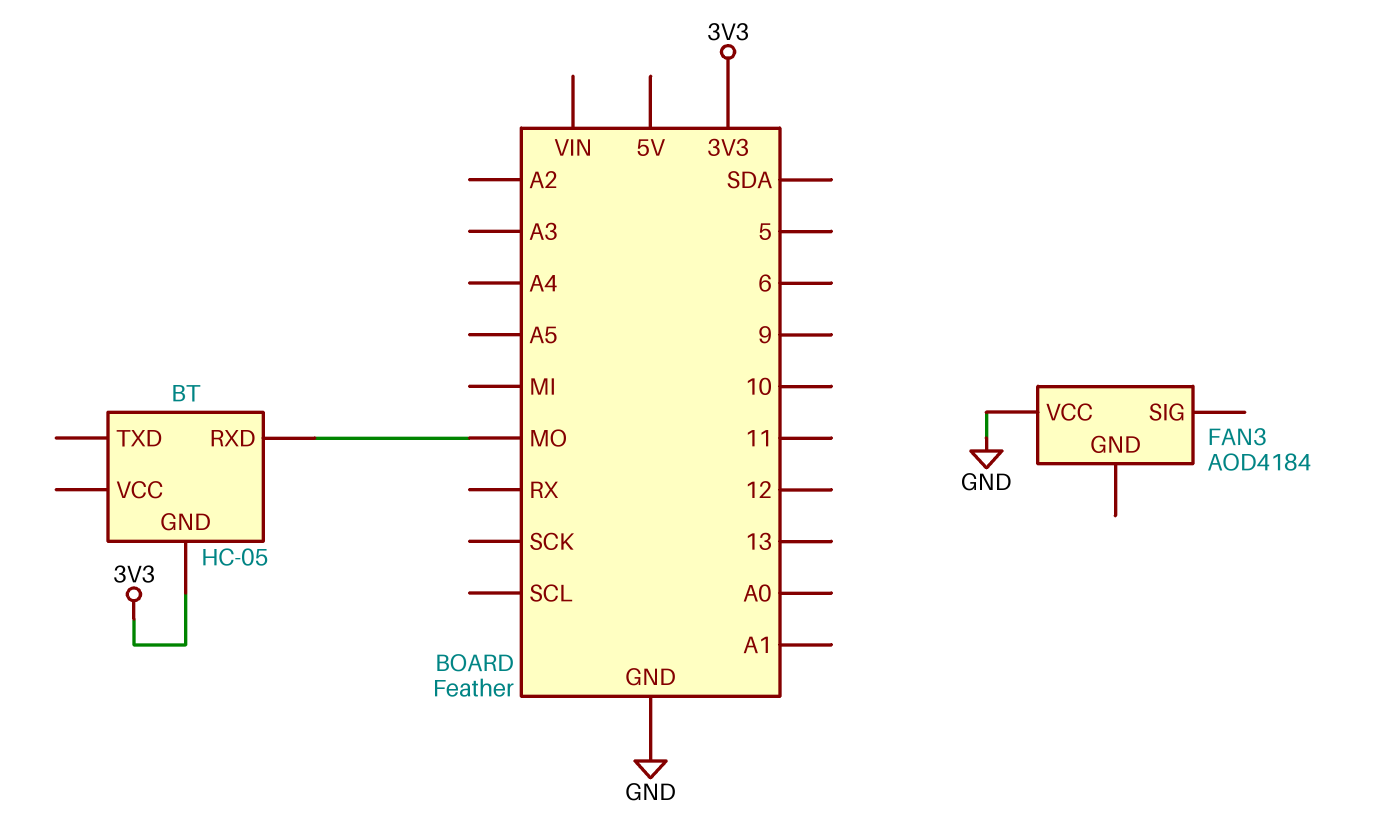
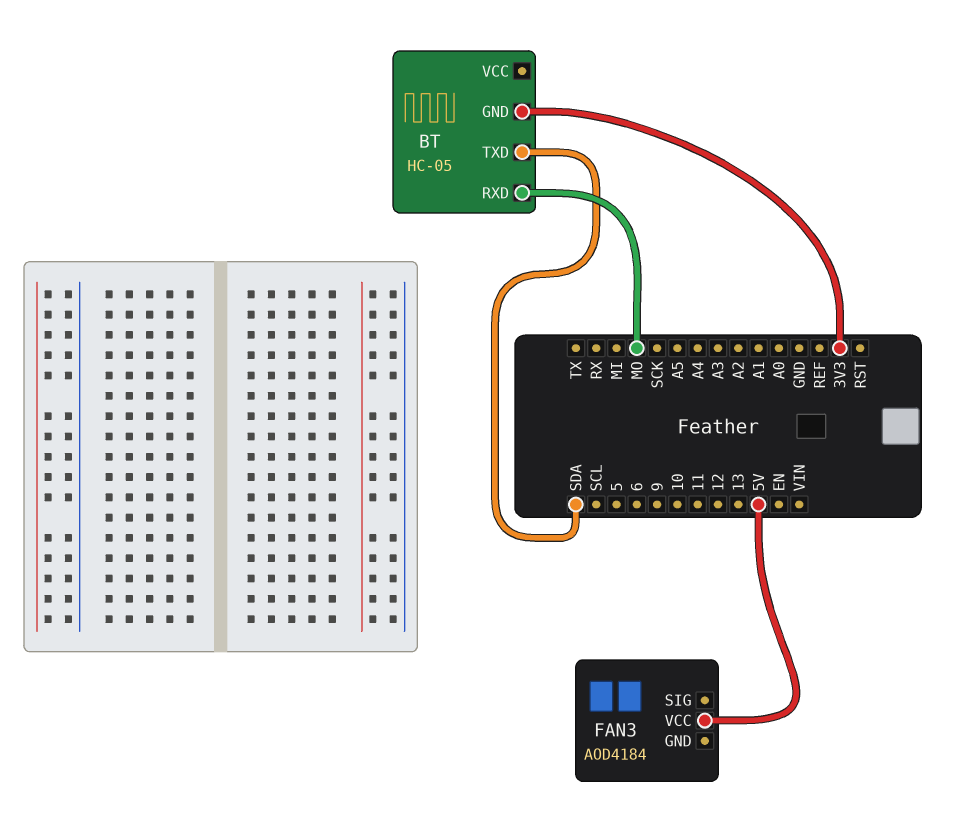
BT pin TXD: none -> SDA
FAN3 pin VCC: GND -> 5V

